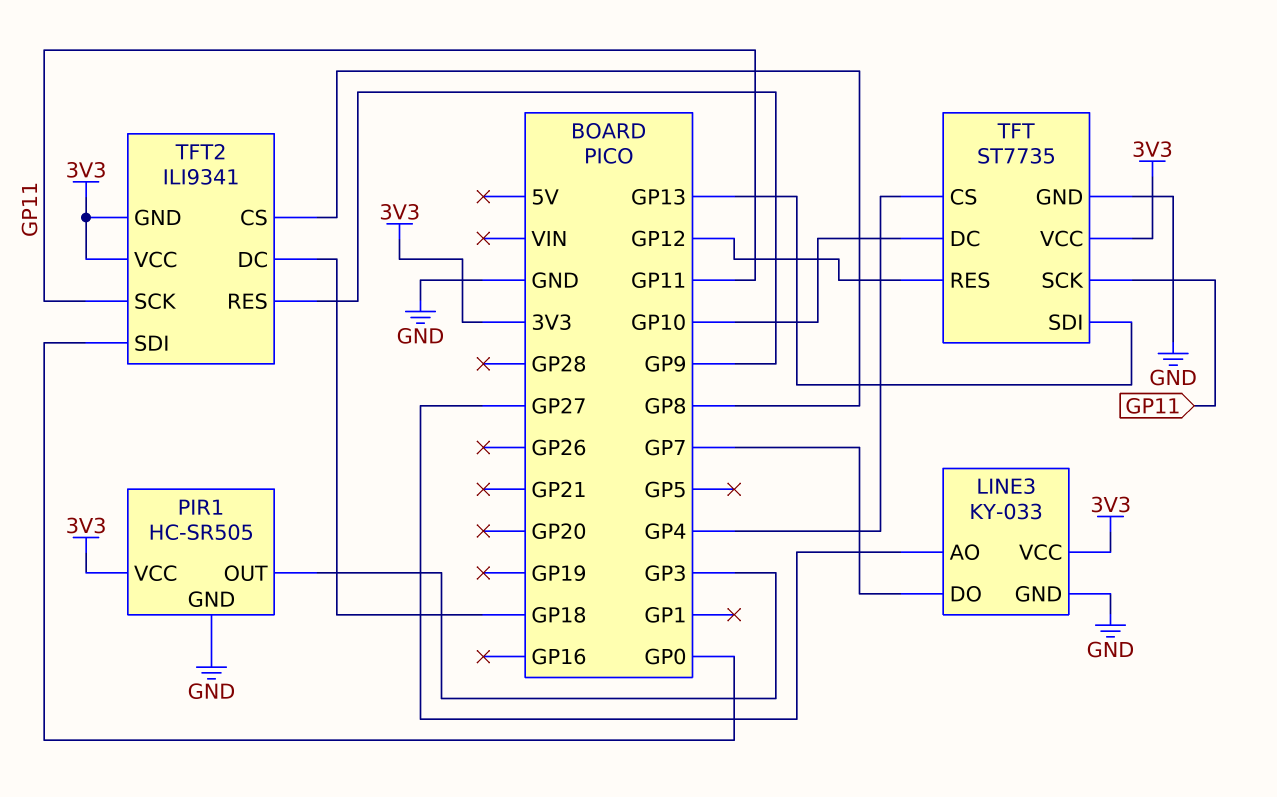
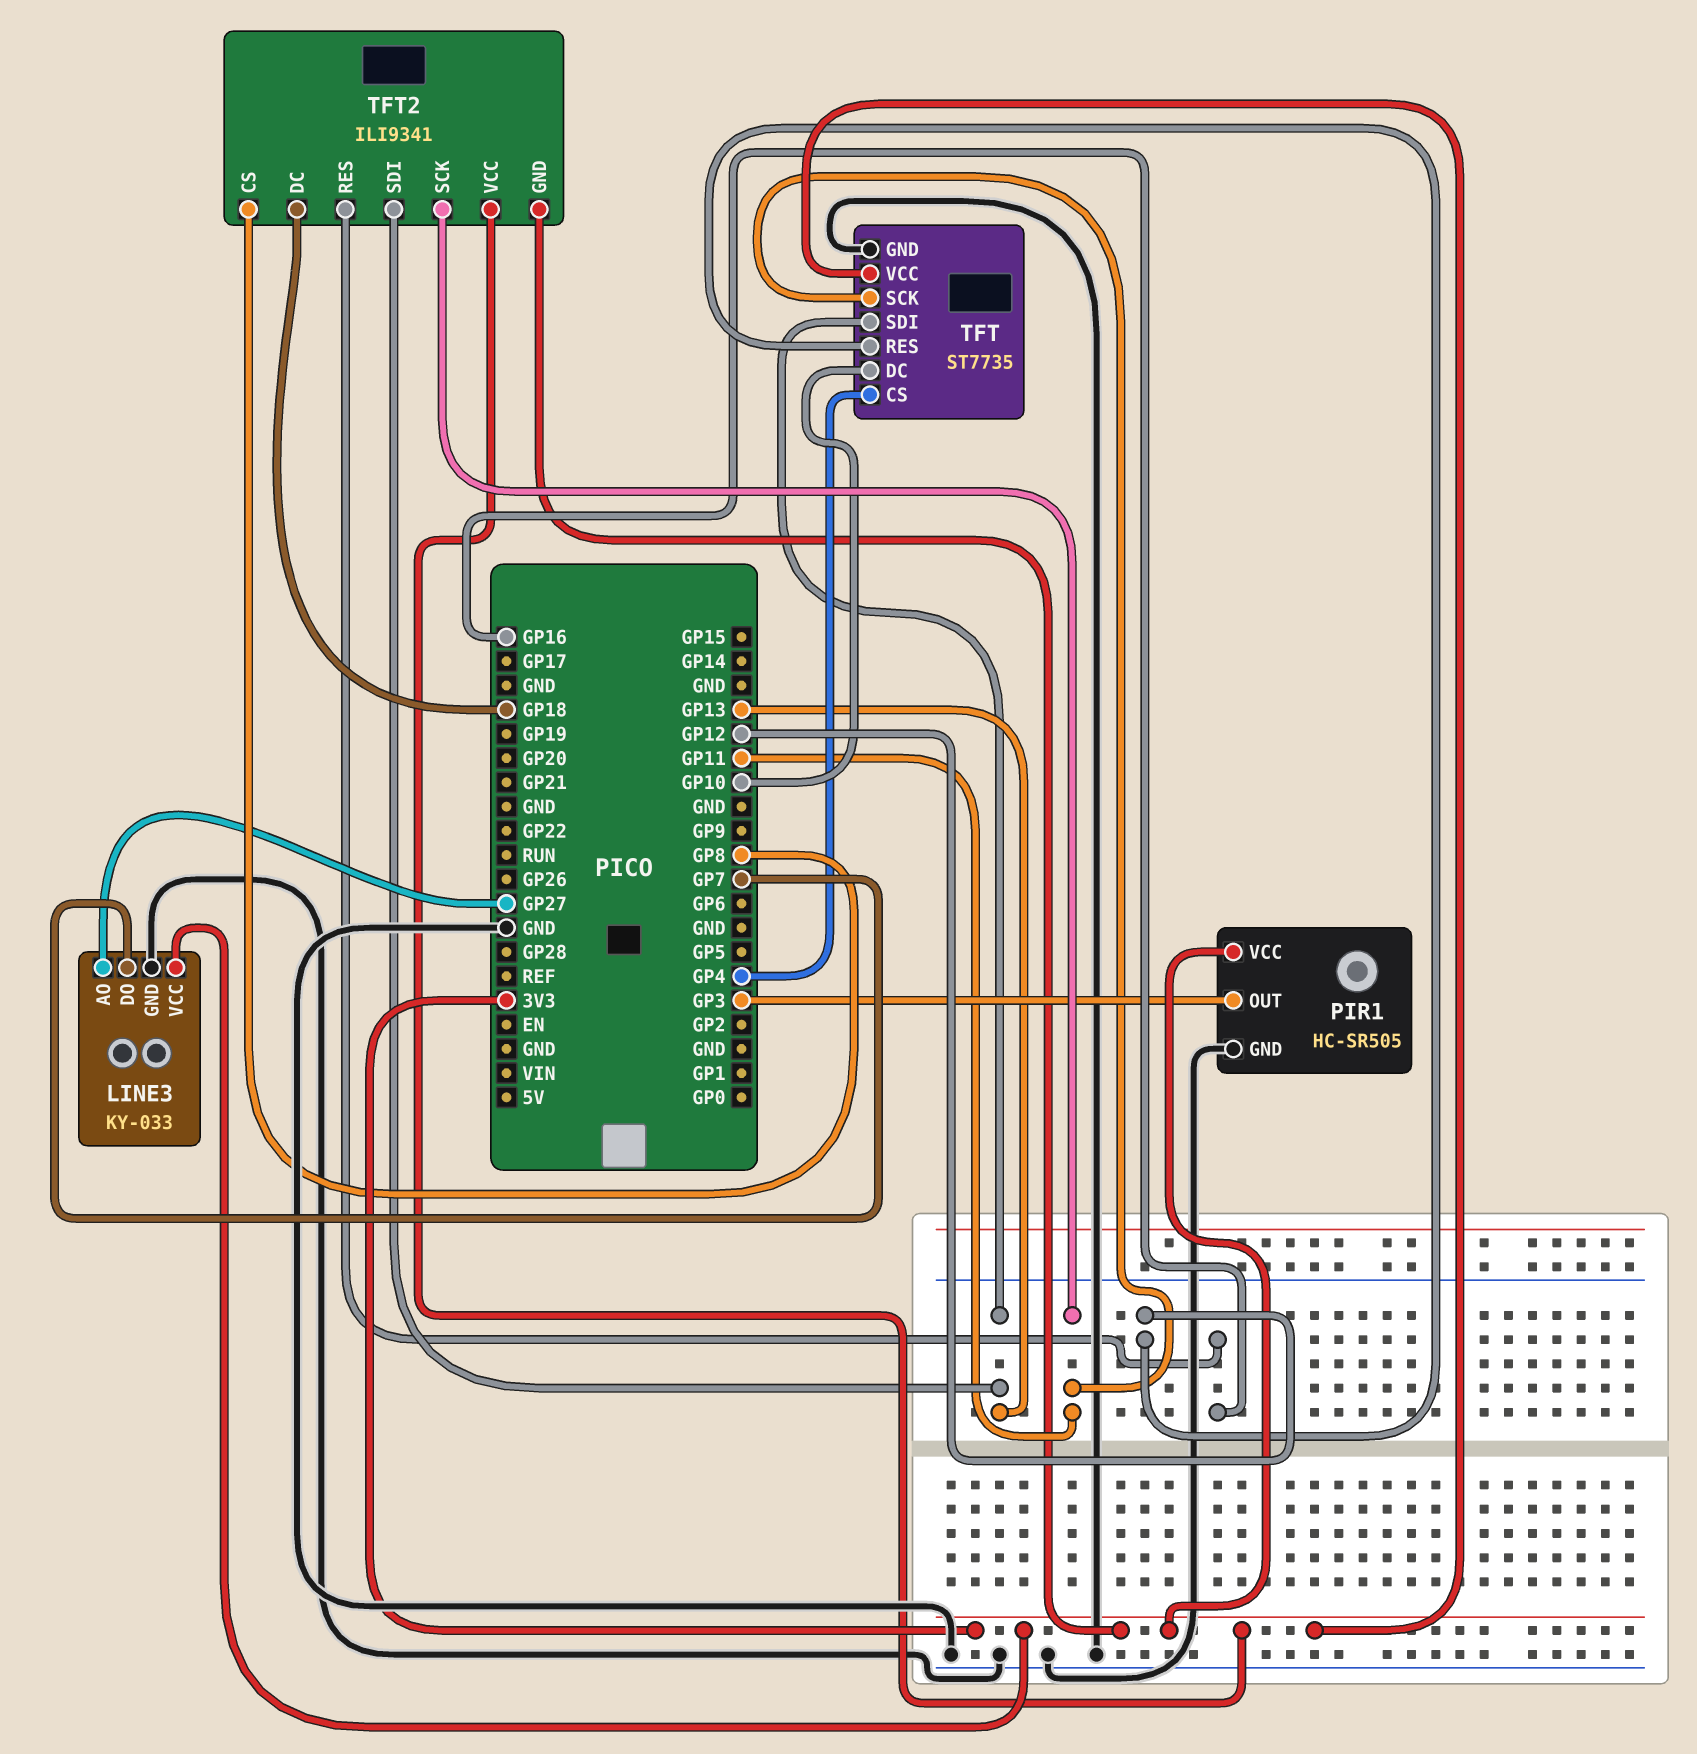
TFT2 pin RES: GP9 -> GP16
TFT2 pin SDI: GP0 -> GP13

